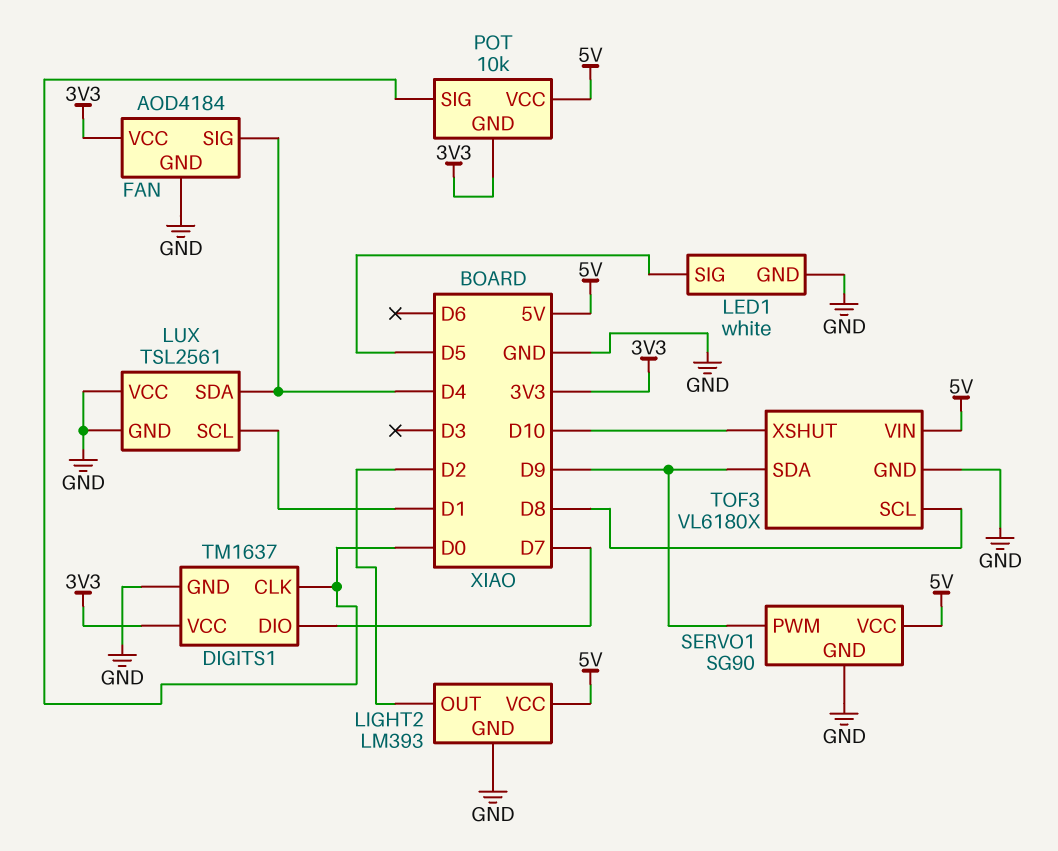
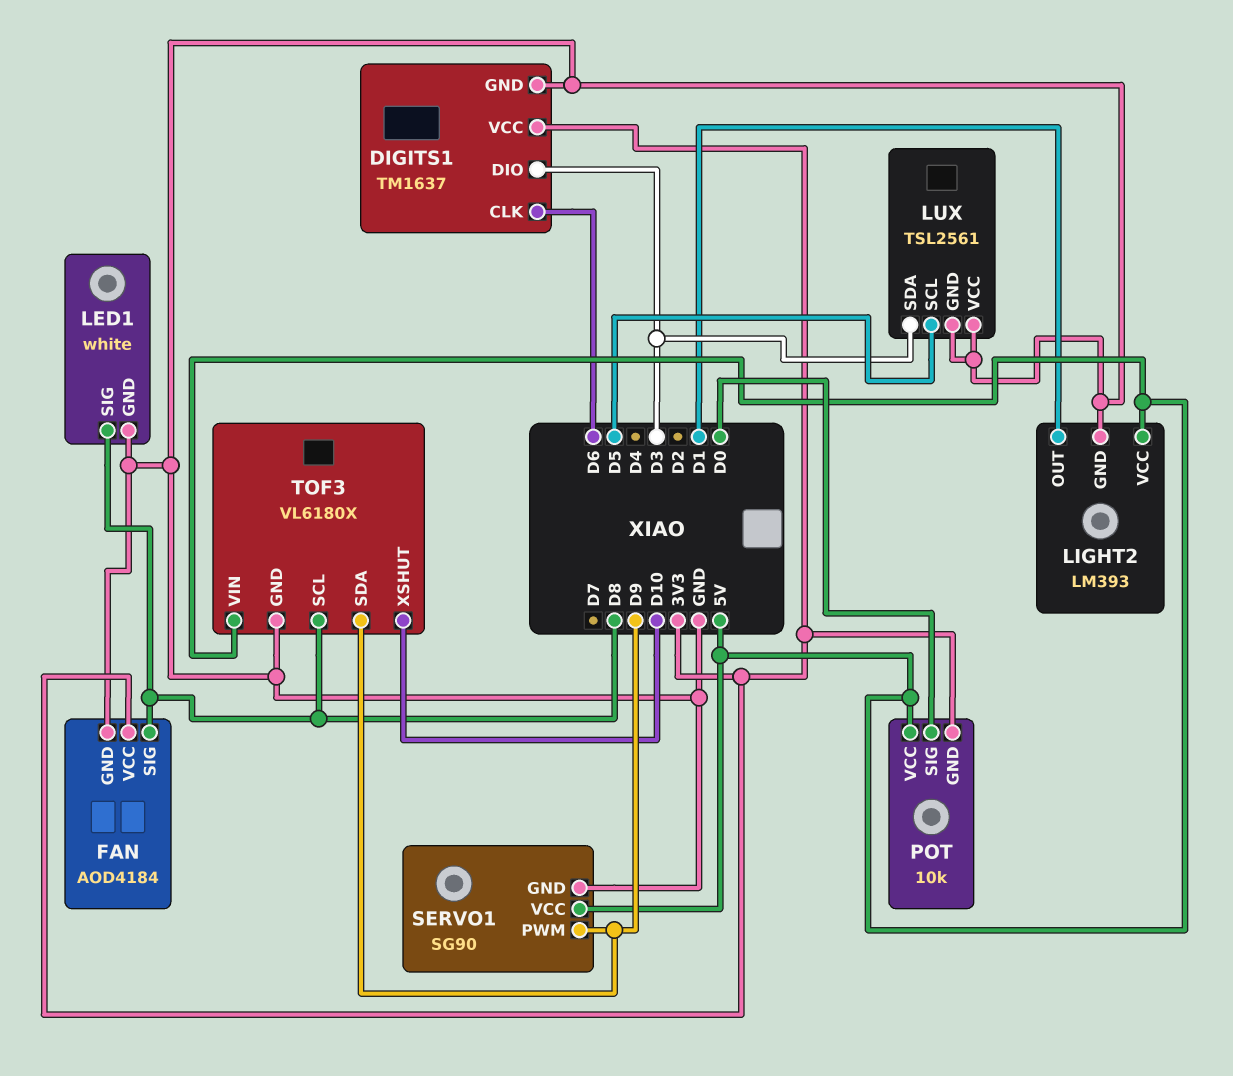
DIGITS1 pin CLK: D0 -> D6
DIGITS1 pin DIO: D7 -> D3
FAN pin SIG: D4 -> D8
LED1 pin SIG: D5 -> D8
LIGHT2 pin OUT: D2 -> D1
LUX pin SCL: D1 -> D5
LUX pin SDA: D4 -> D3

